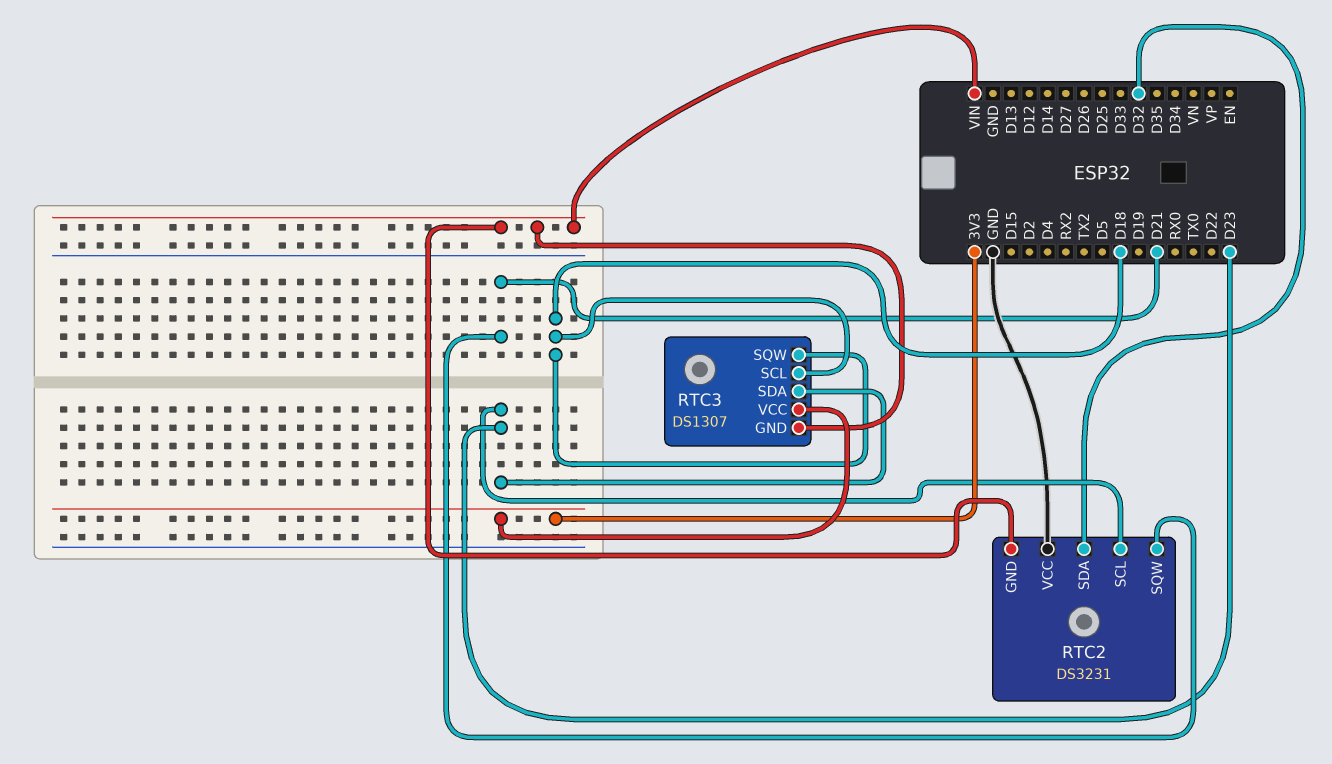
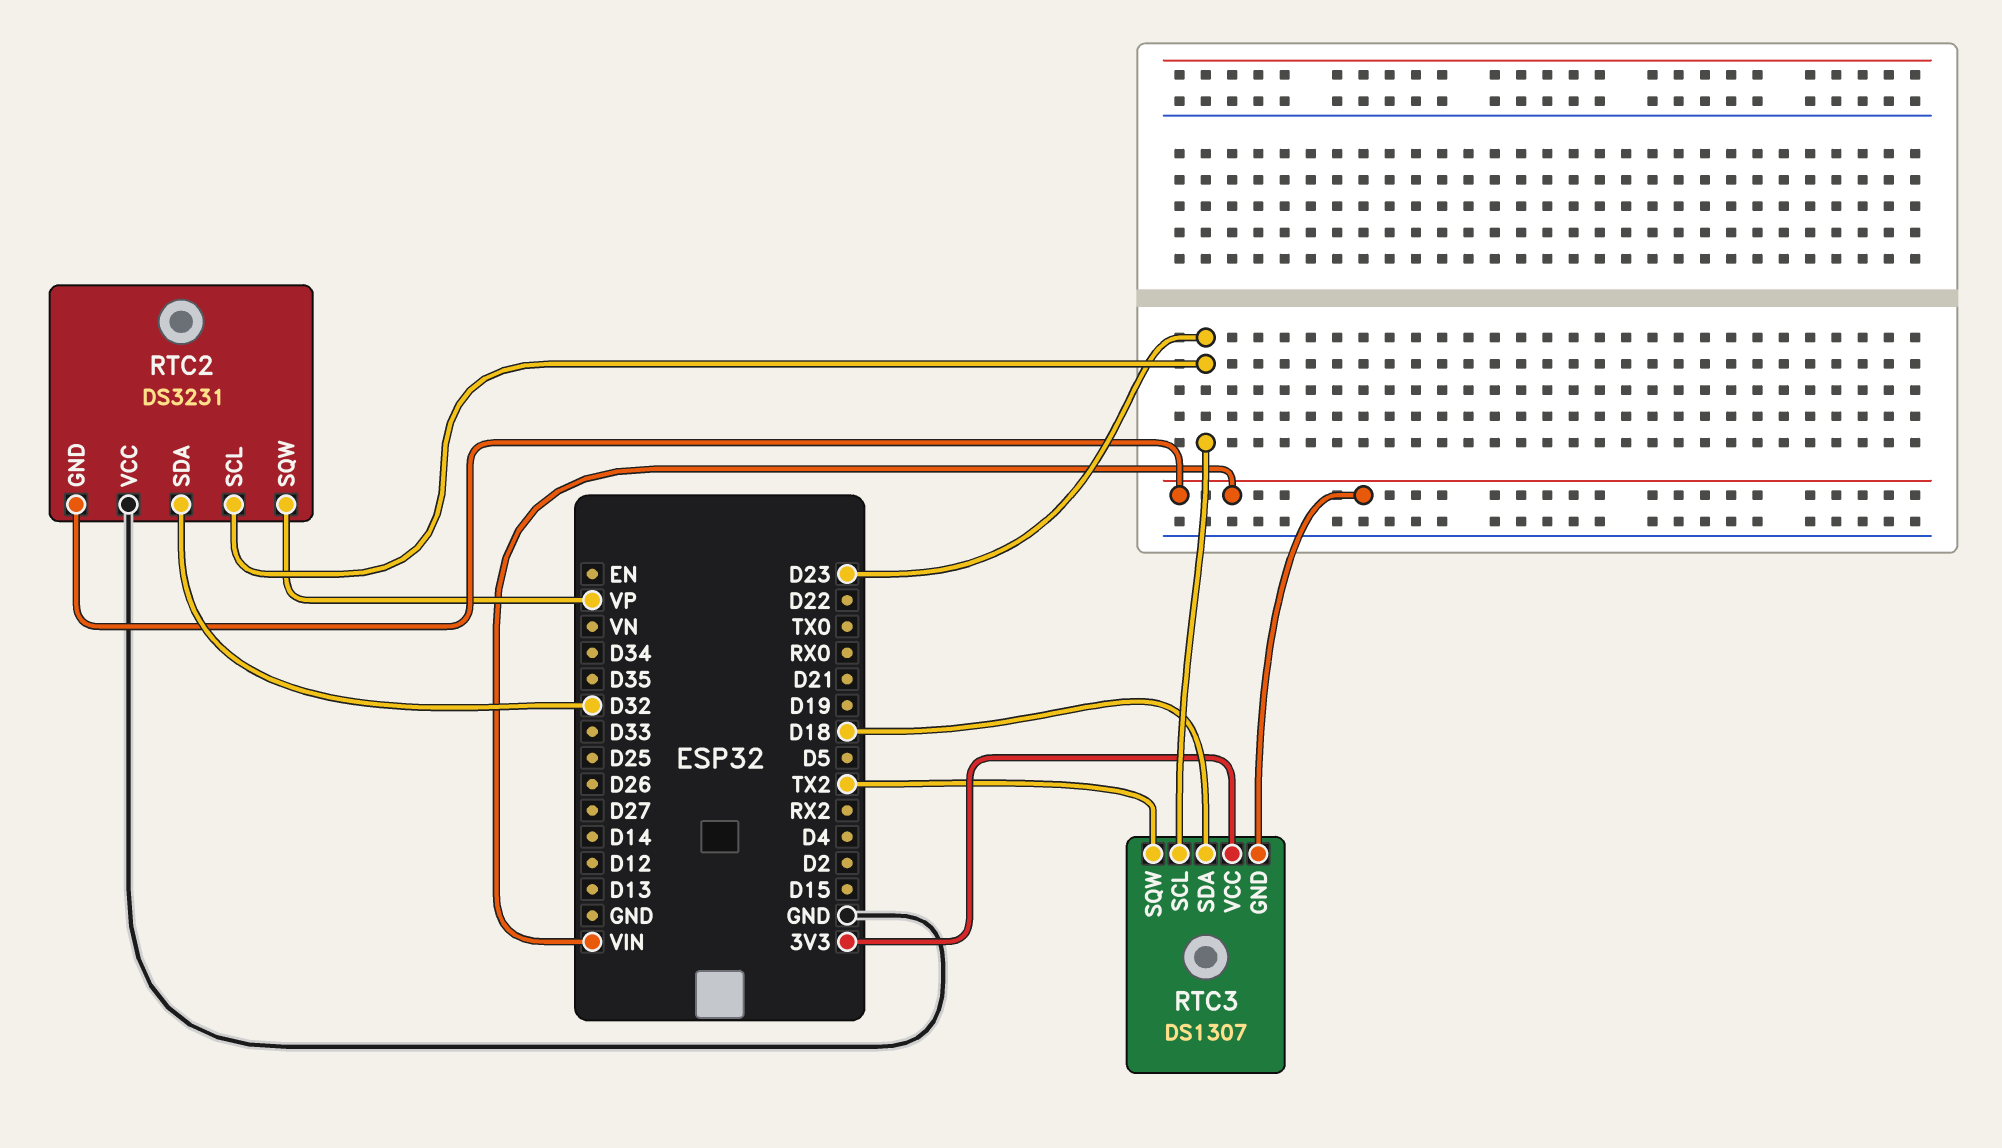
RTC2 pin SQW: D21 -> VP
RTC3 pin SCL: D18 -> D23
RTC3 pin SDA: D23 -> D18
RTC3 pin SQW: D18 -> TX2

